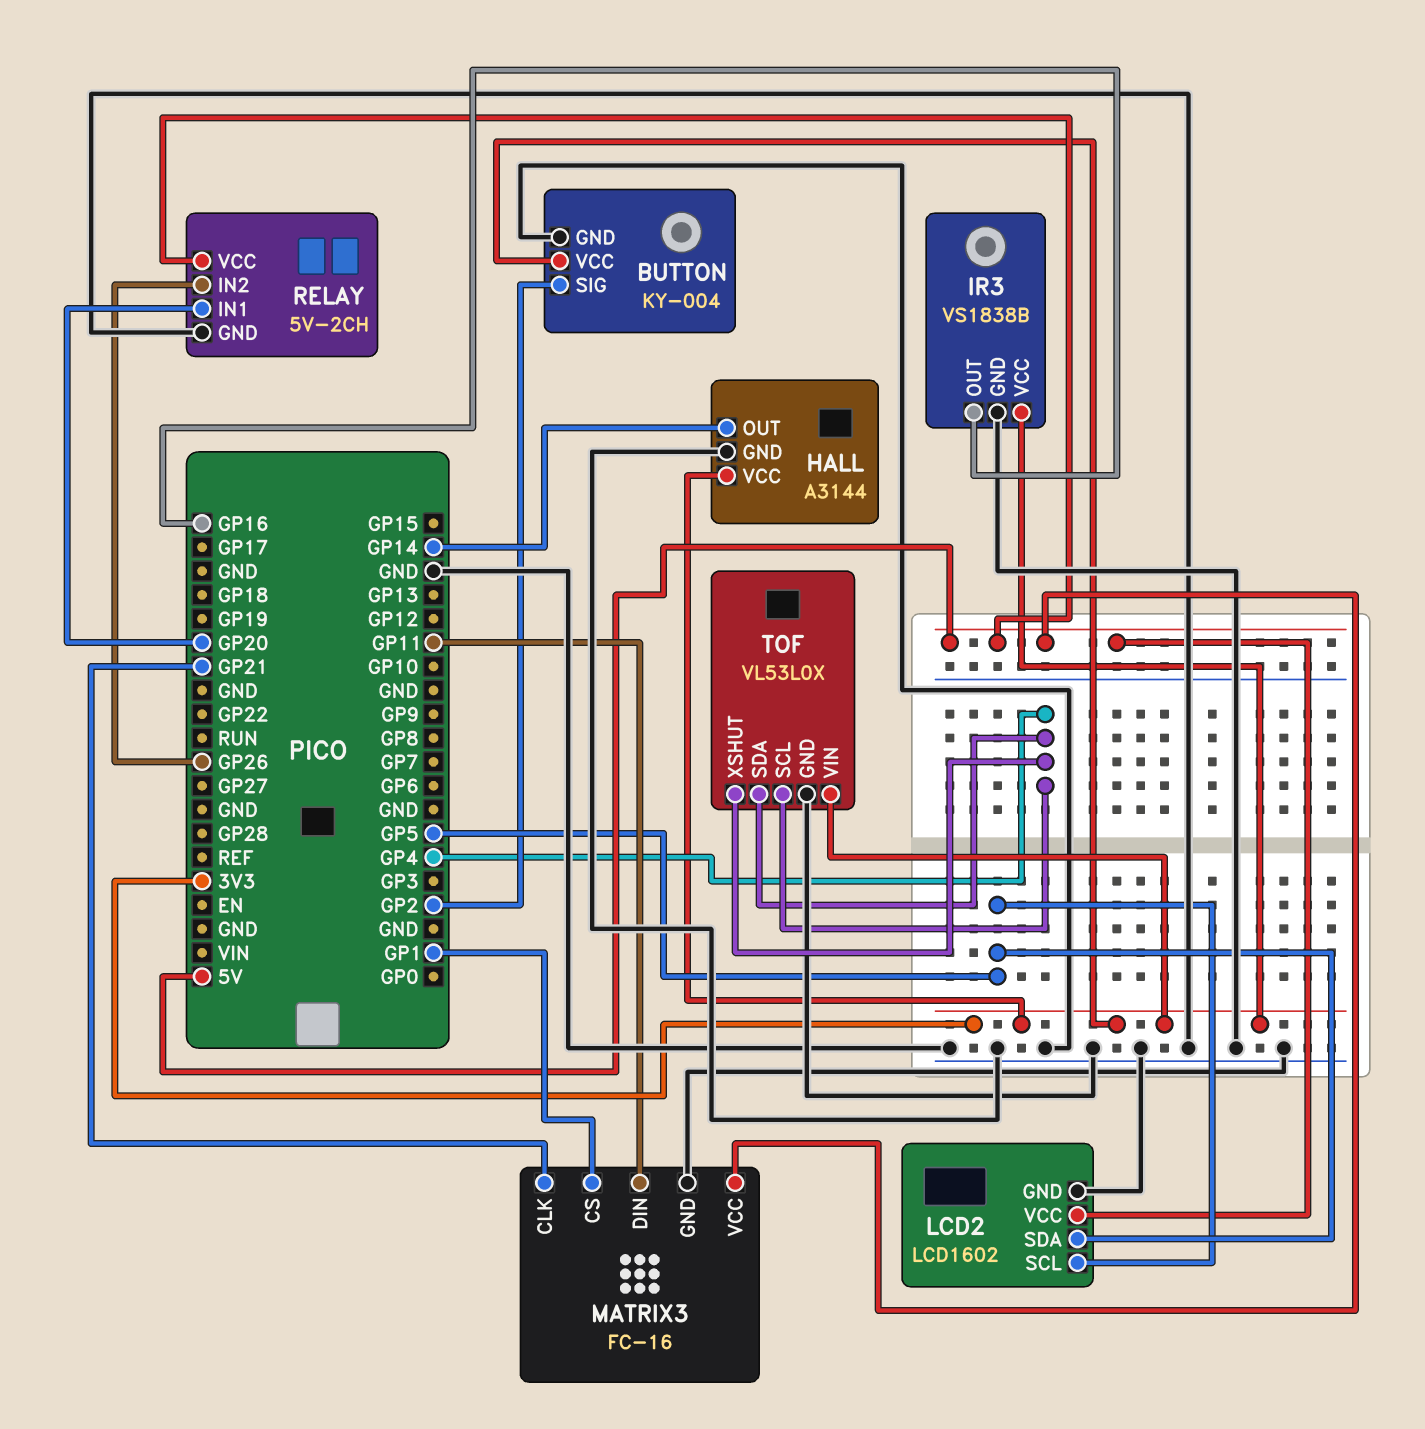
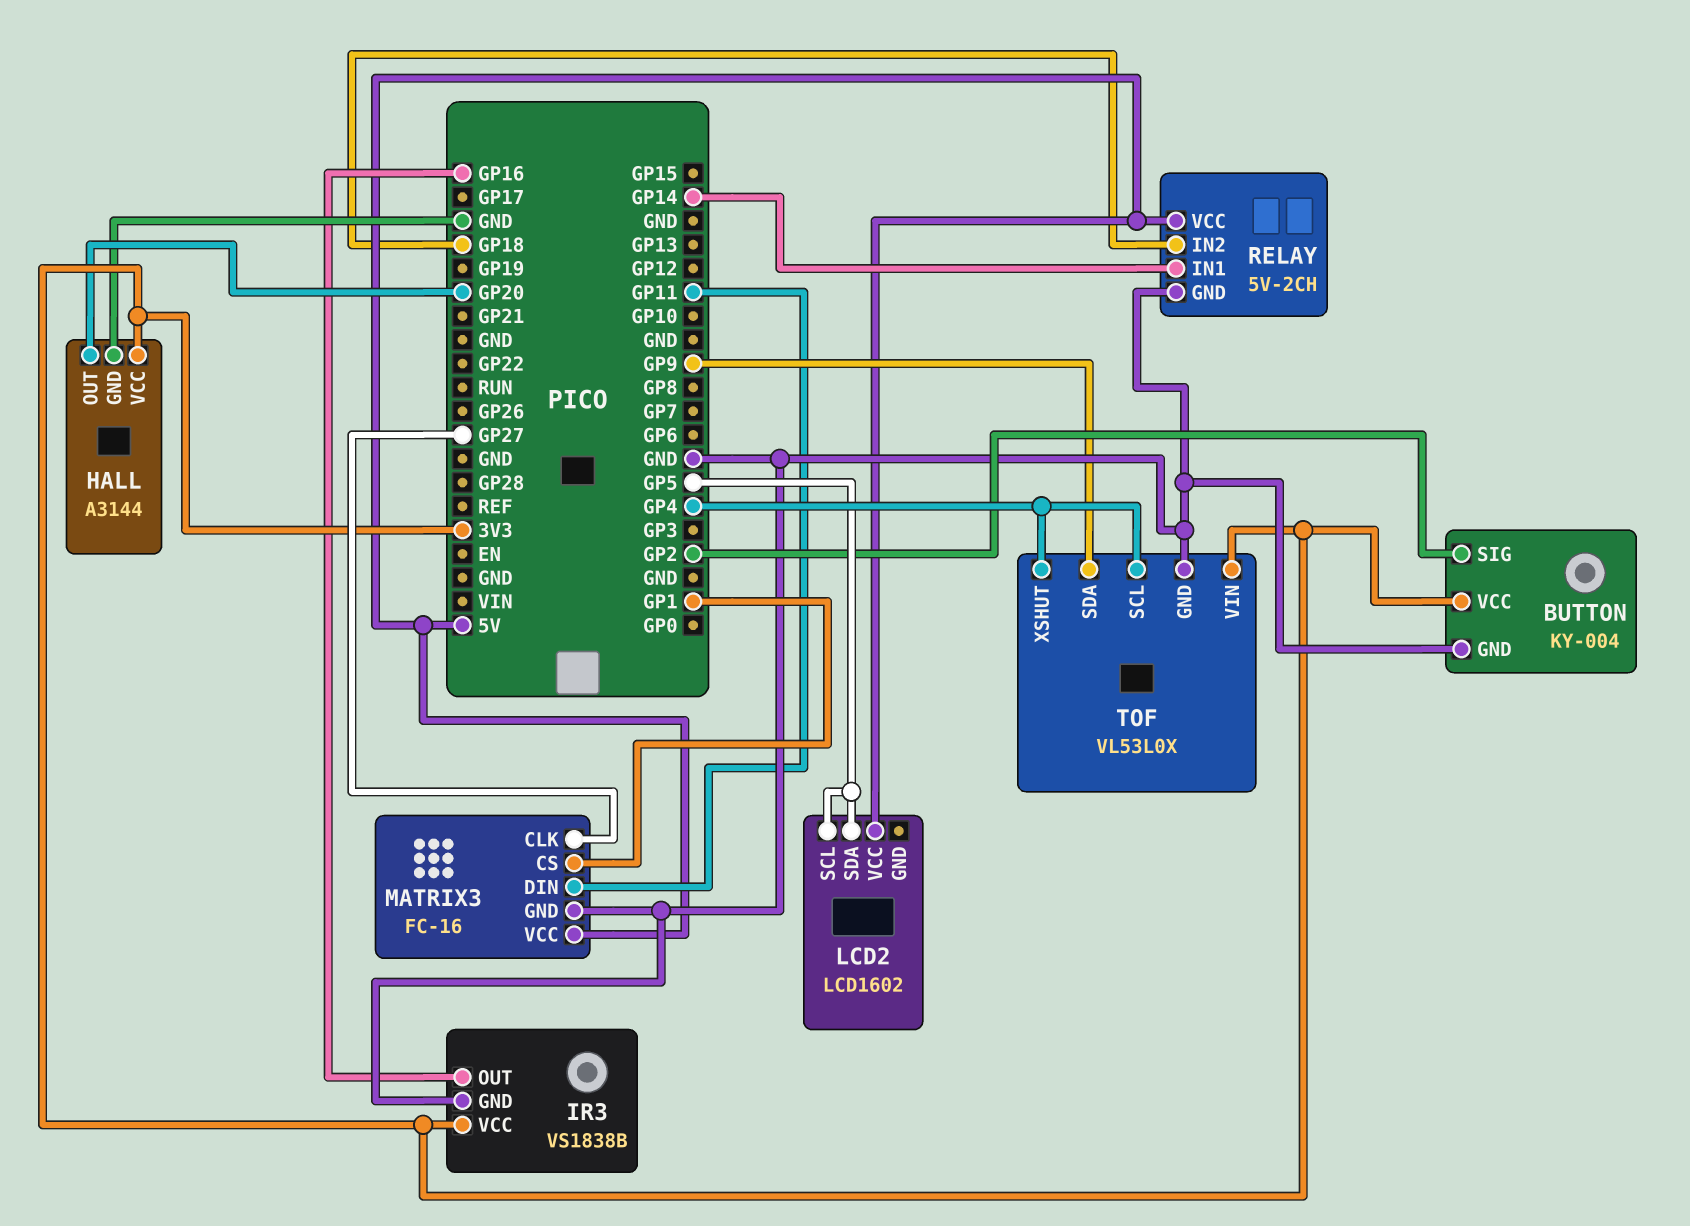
HALL pin OUT: GP14 -> GP20
LCD2 pin GND: GND -> none
MATRIX3 pin CLK: GP21 -> GP27
RELAY pin IN1: GP20 -> GP14
RELAY pin IN2: GP26 -> GP18
TOF pin SDA: GP4 -> GP9

